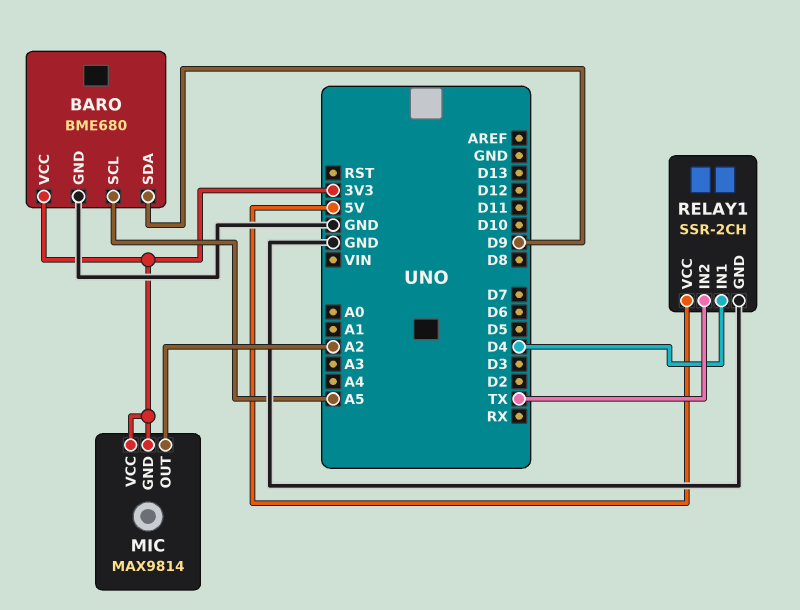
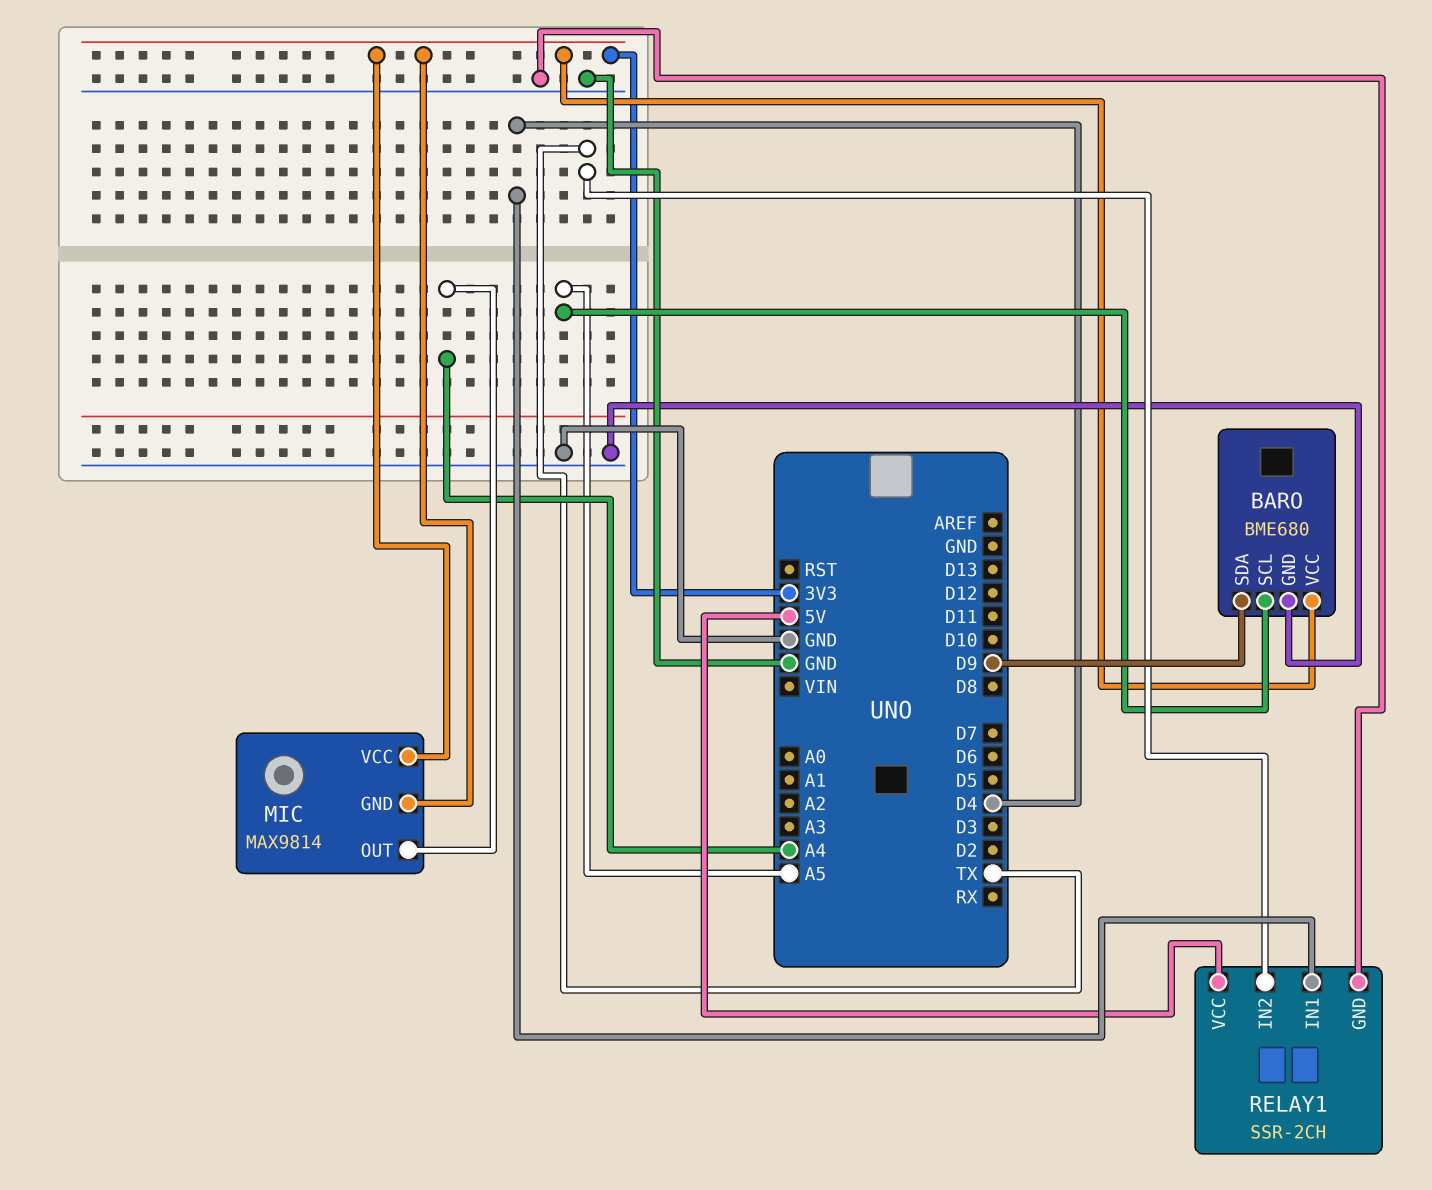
MIC pin OUT: A2 -> A4

